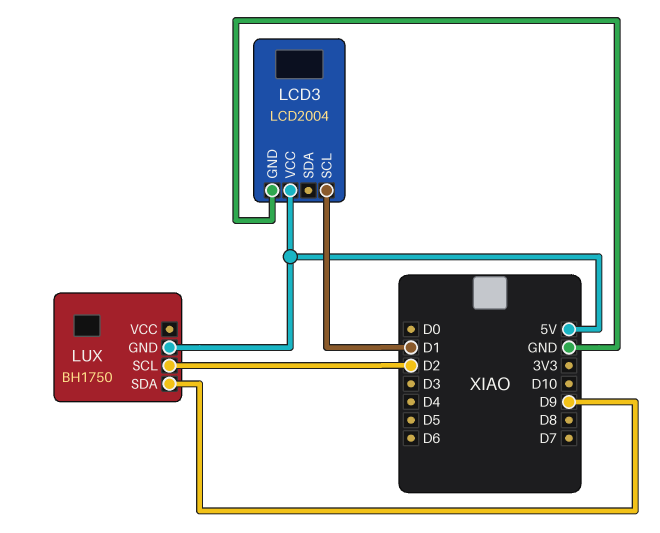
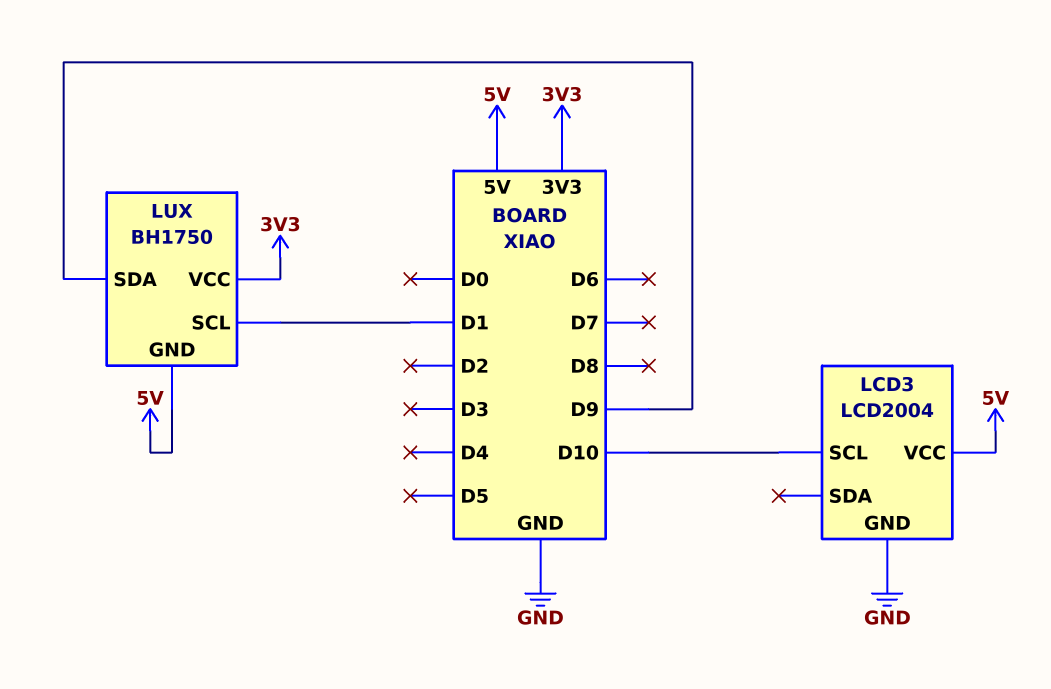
LCD3 pin SCL: D1 -> D10
LUX pin SCL: D2 -> D1
LUX pin VCC: none -> 3V3

